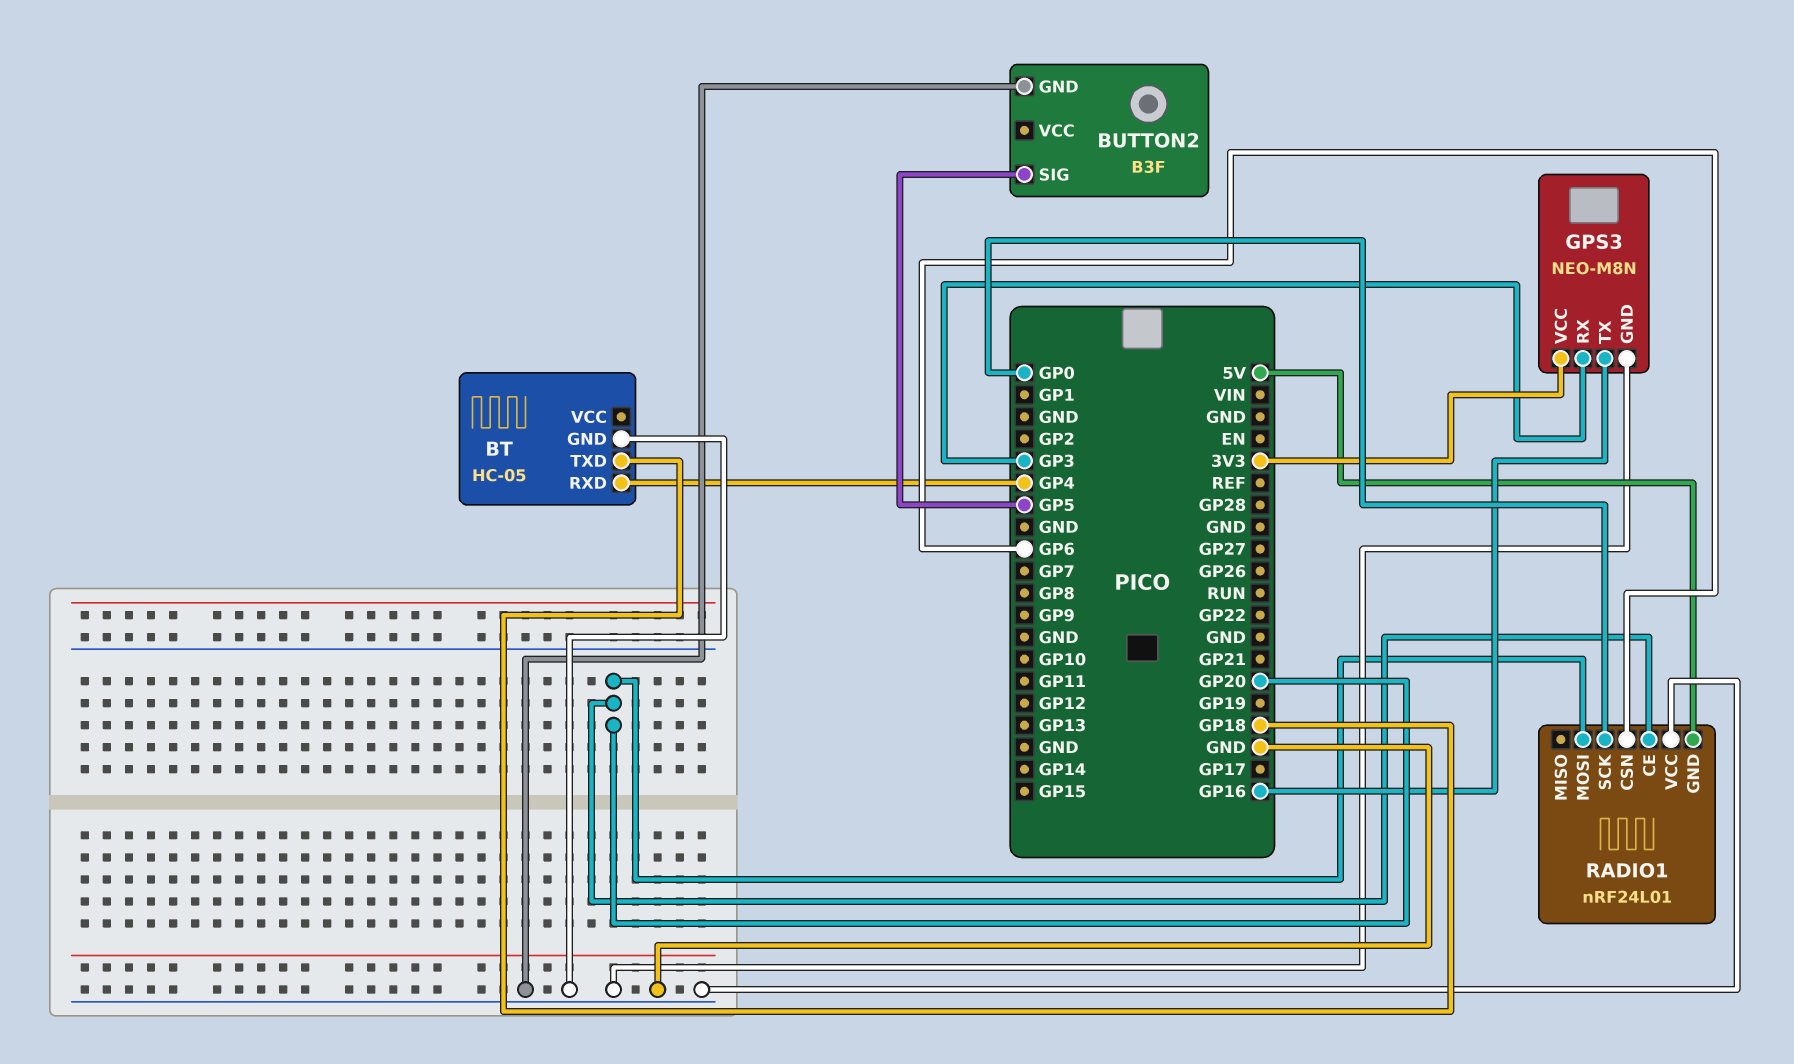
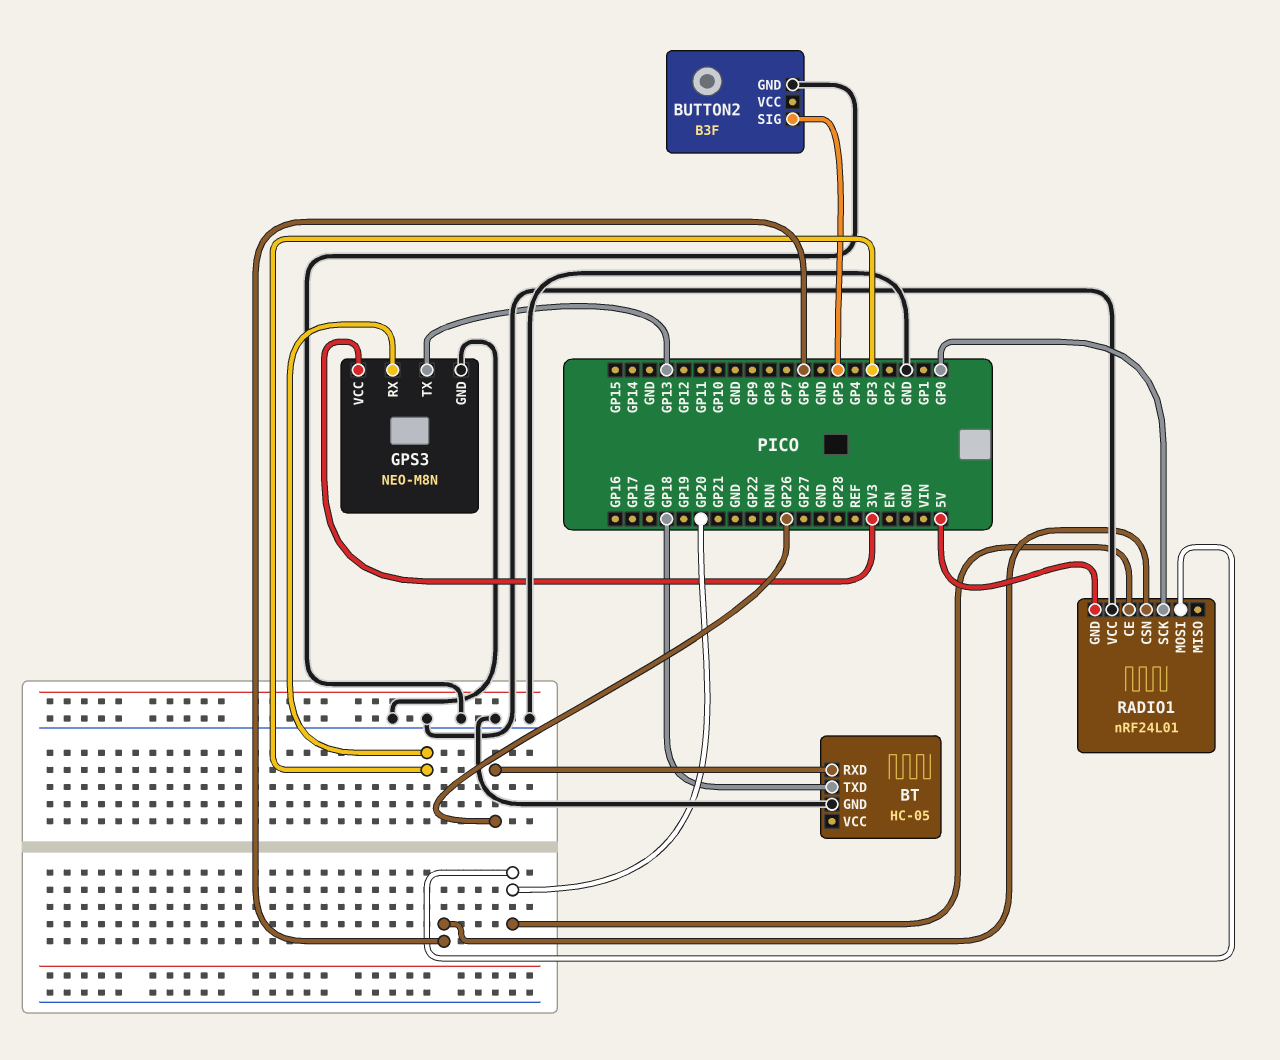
BT pin RXD: GP4 -> GP26
GPS3 pin TX: GP16 -> GP13

